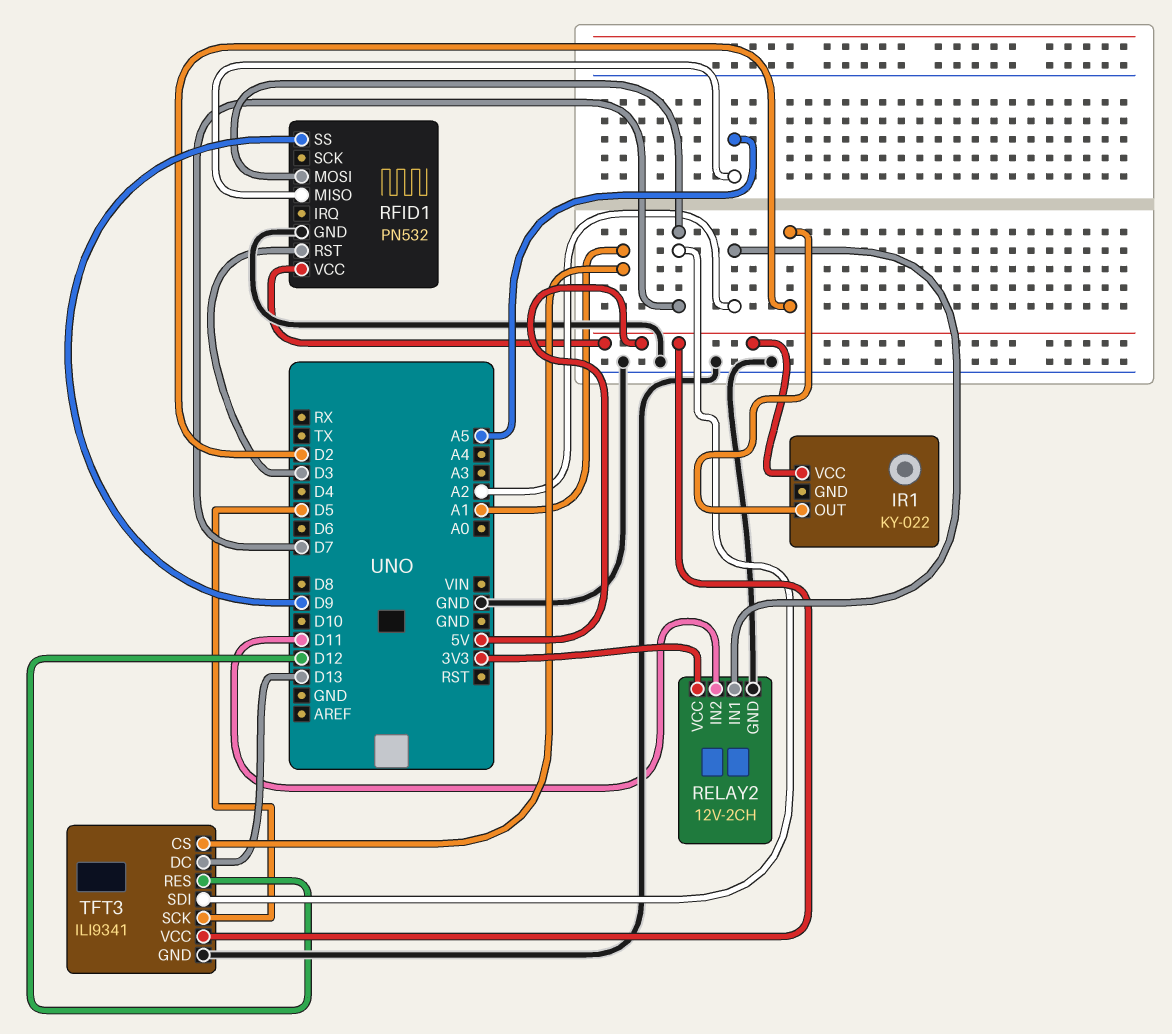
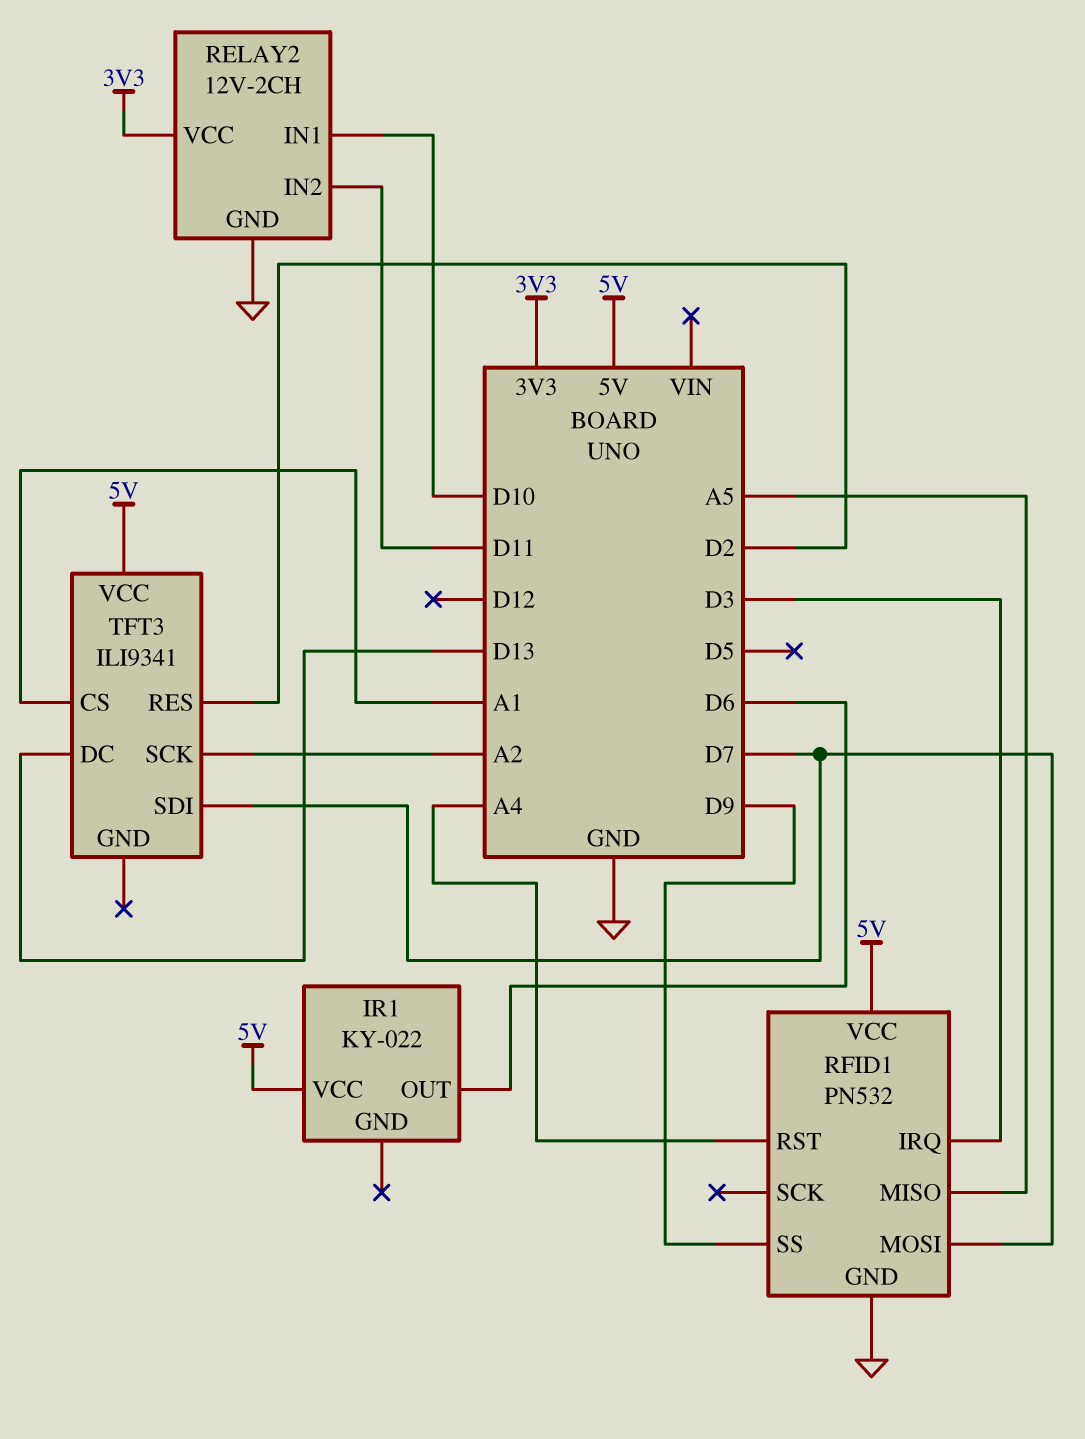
IR1 pin OUT: D2 -> D6
RELAY2 pin IN1: A2 -> D10
RFID1 pin IRQ: none -> D3
RFID1 pin RST: D3 -> A4
TFT3 pin GND: GND -> none
TFT3 pin RES: D12 -> D2
TFT3 pin SCK: D5 -> A2

